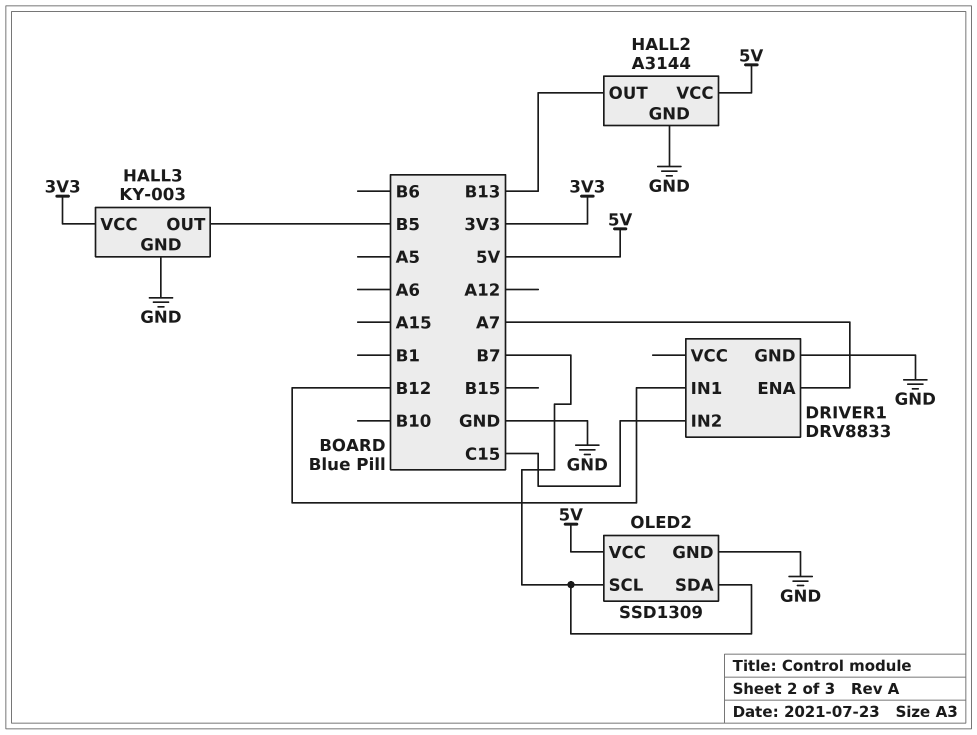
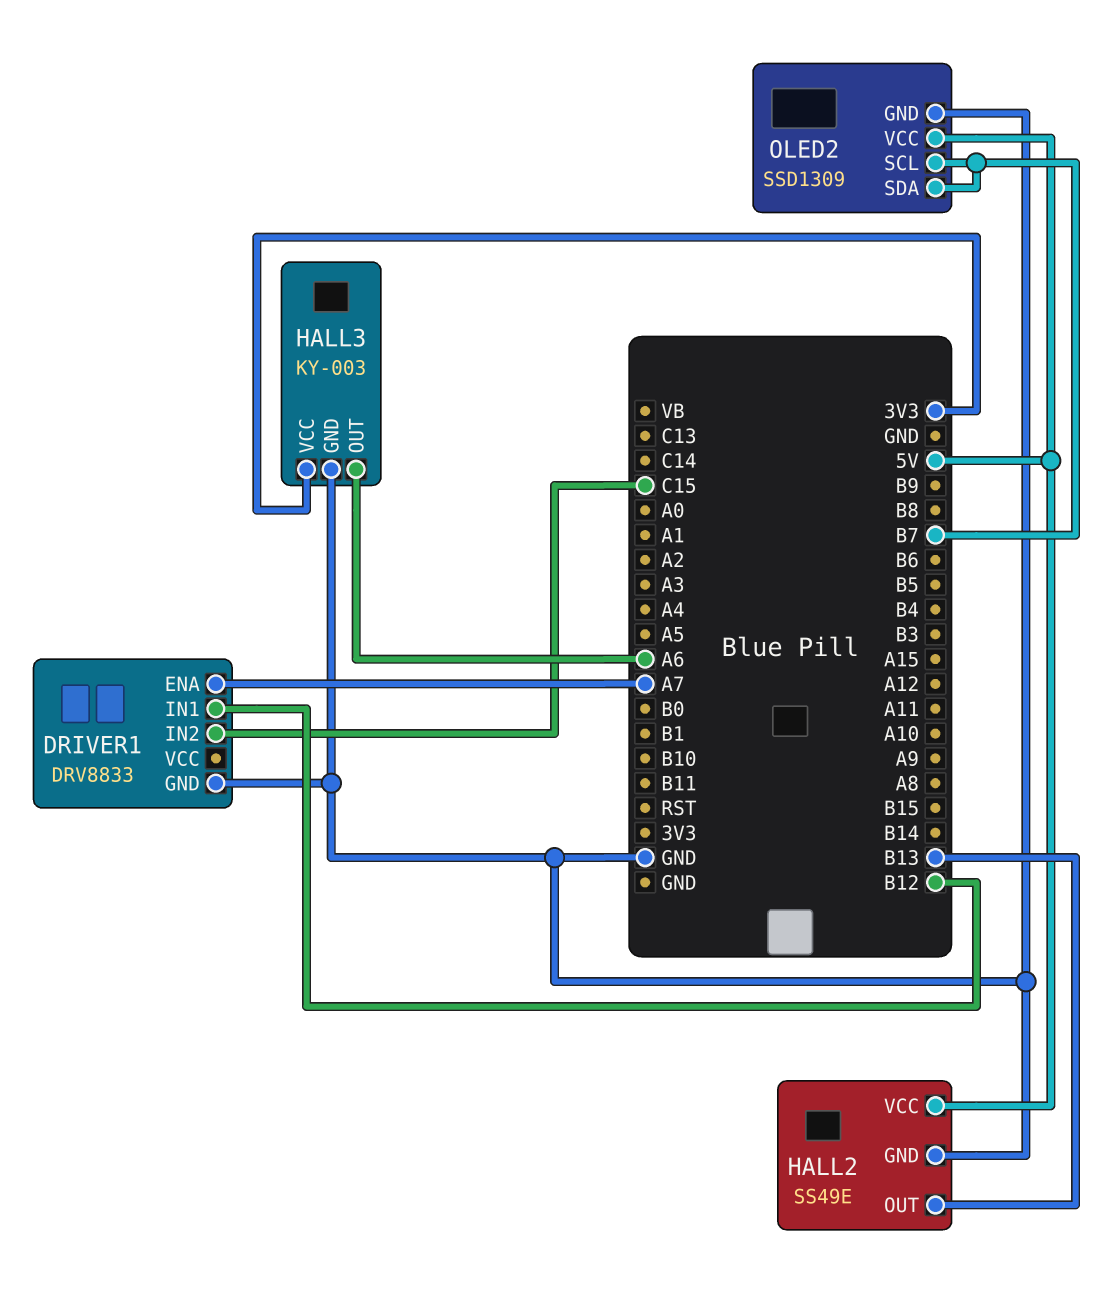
HALL2: A3144 -> SS49E
HALL3 pin OUT: B5 -> A6

